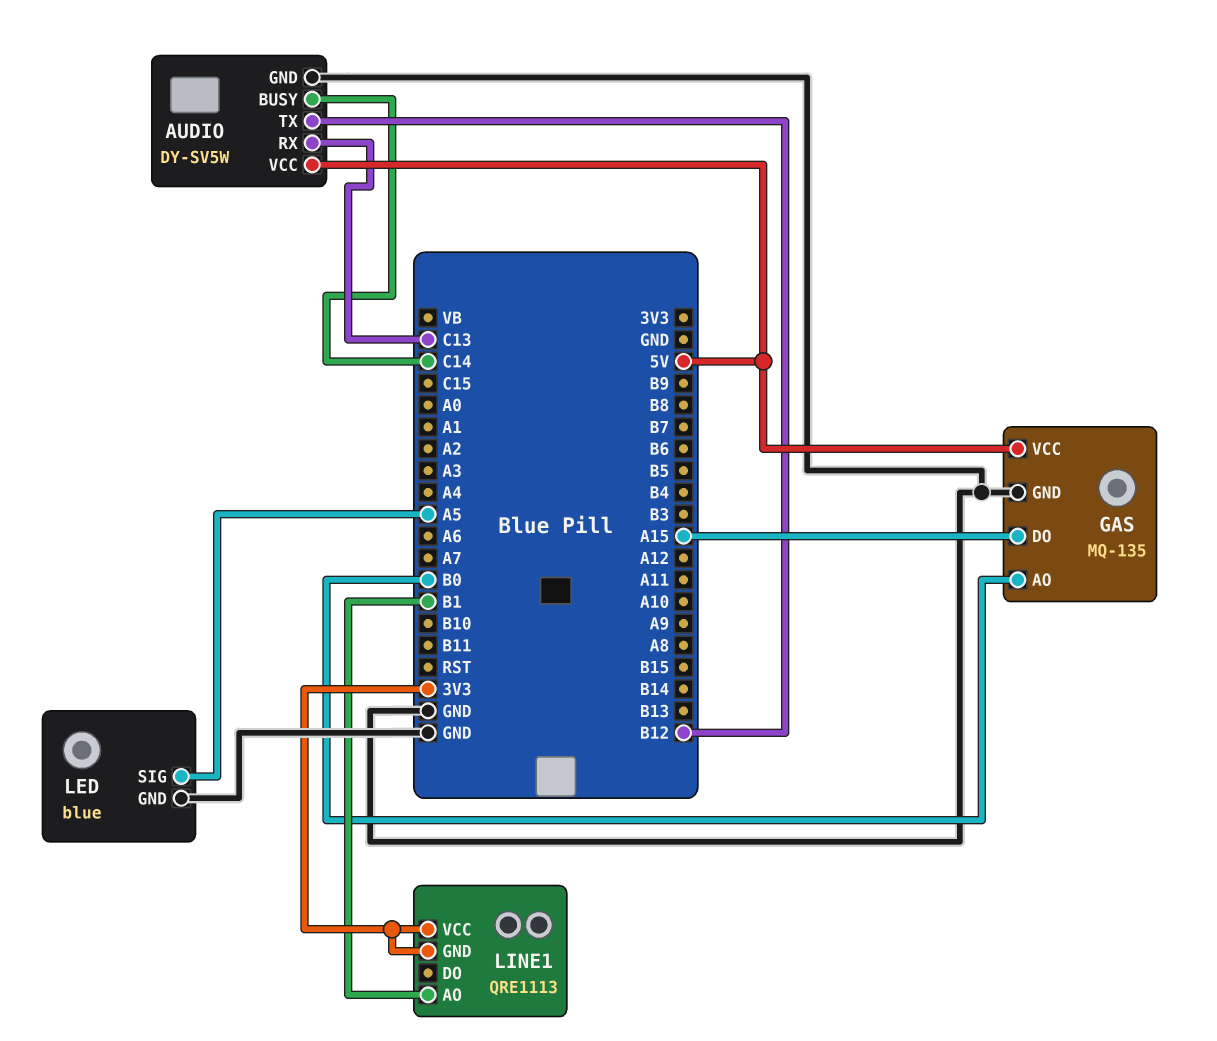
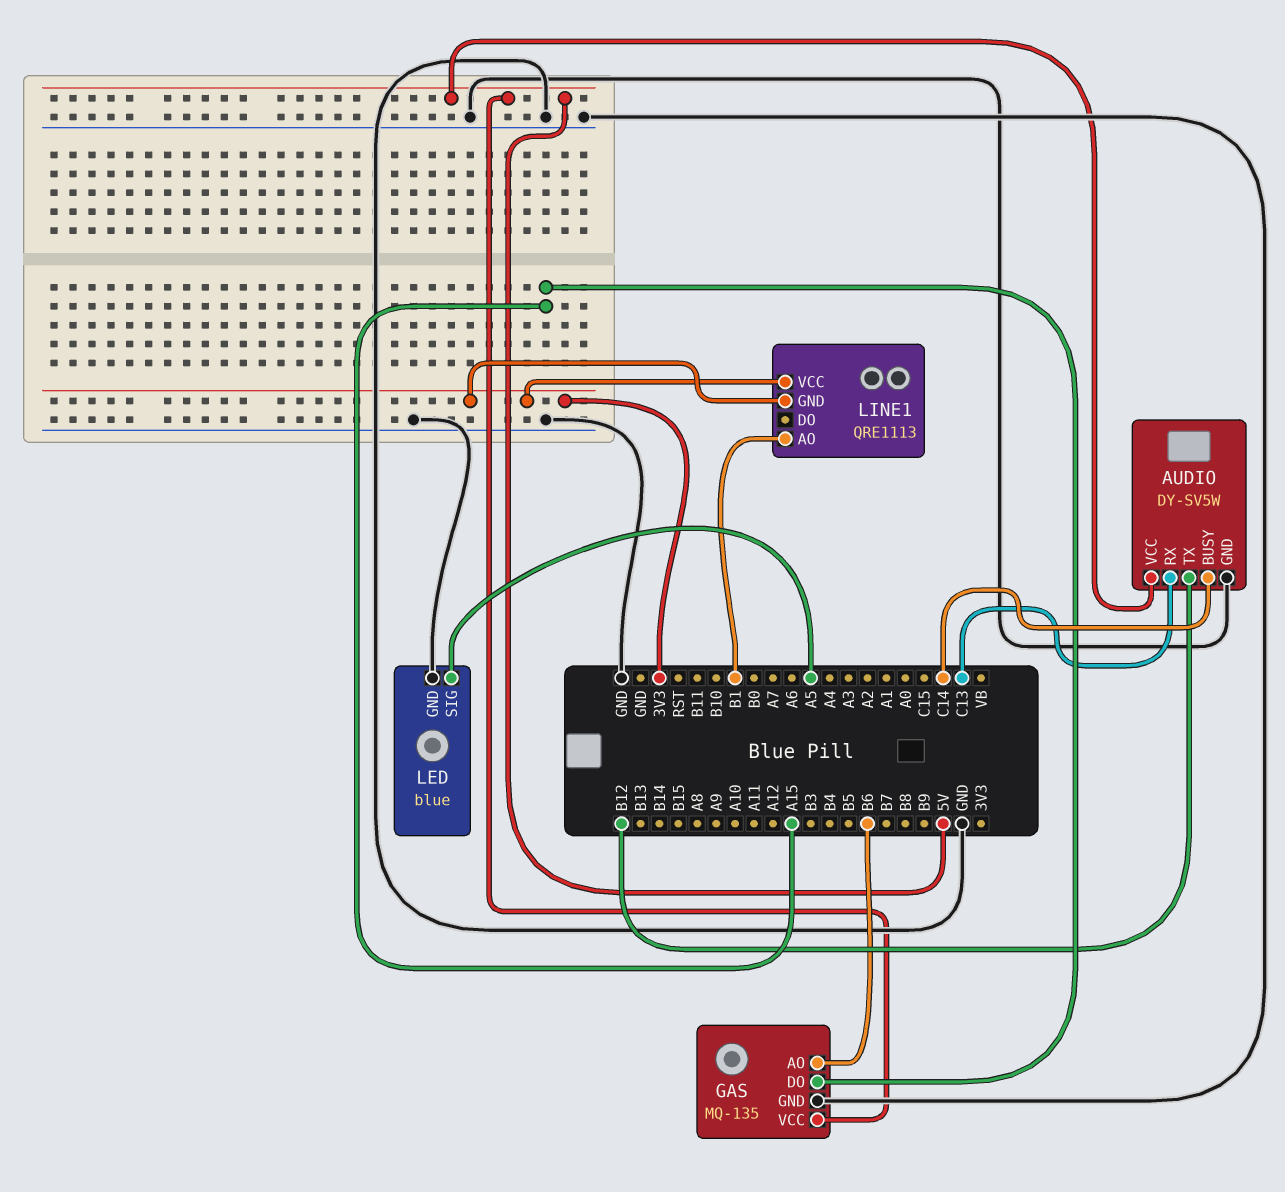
GAS pin AO: B0 -> B6

